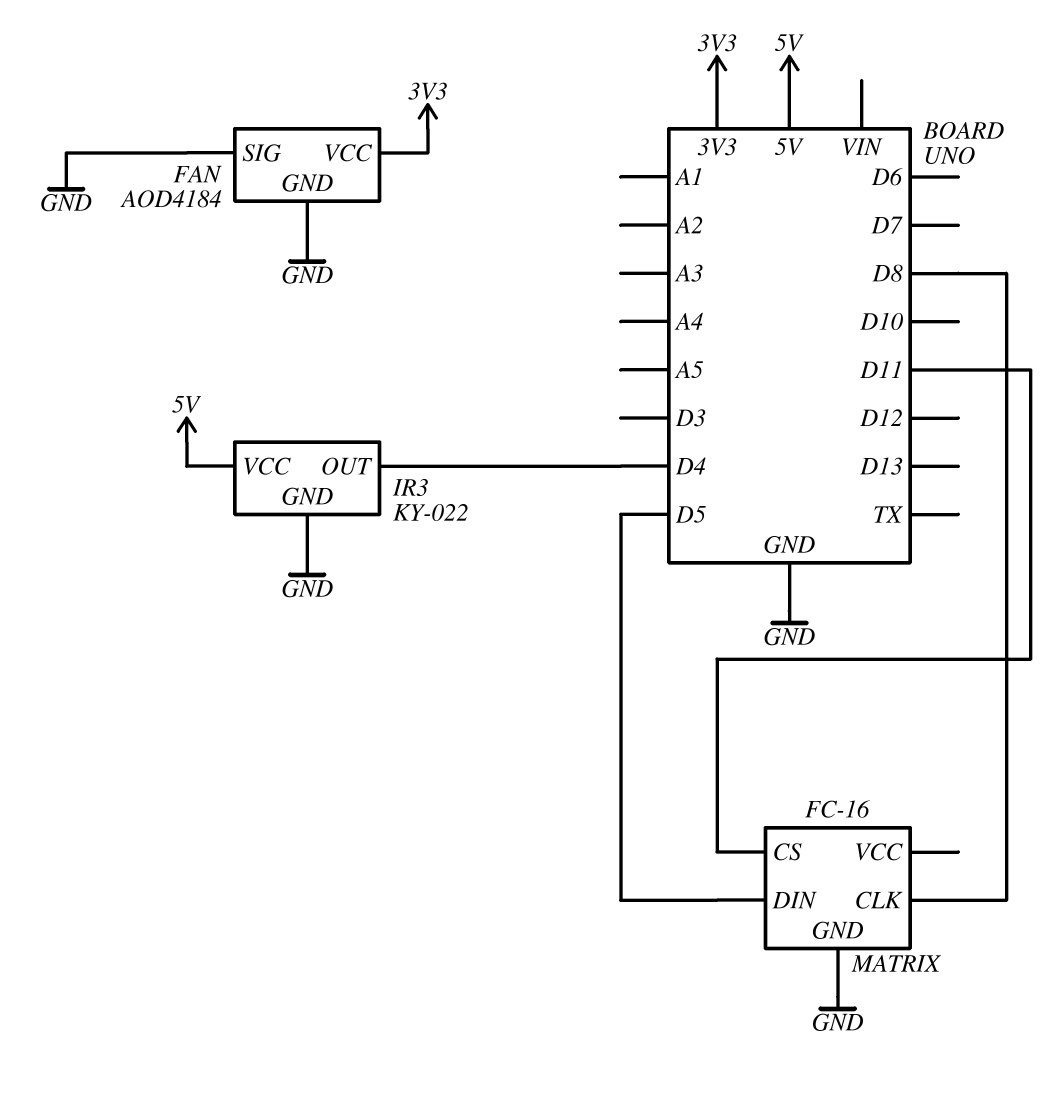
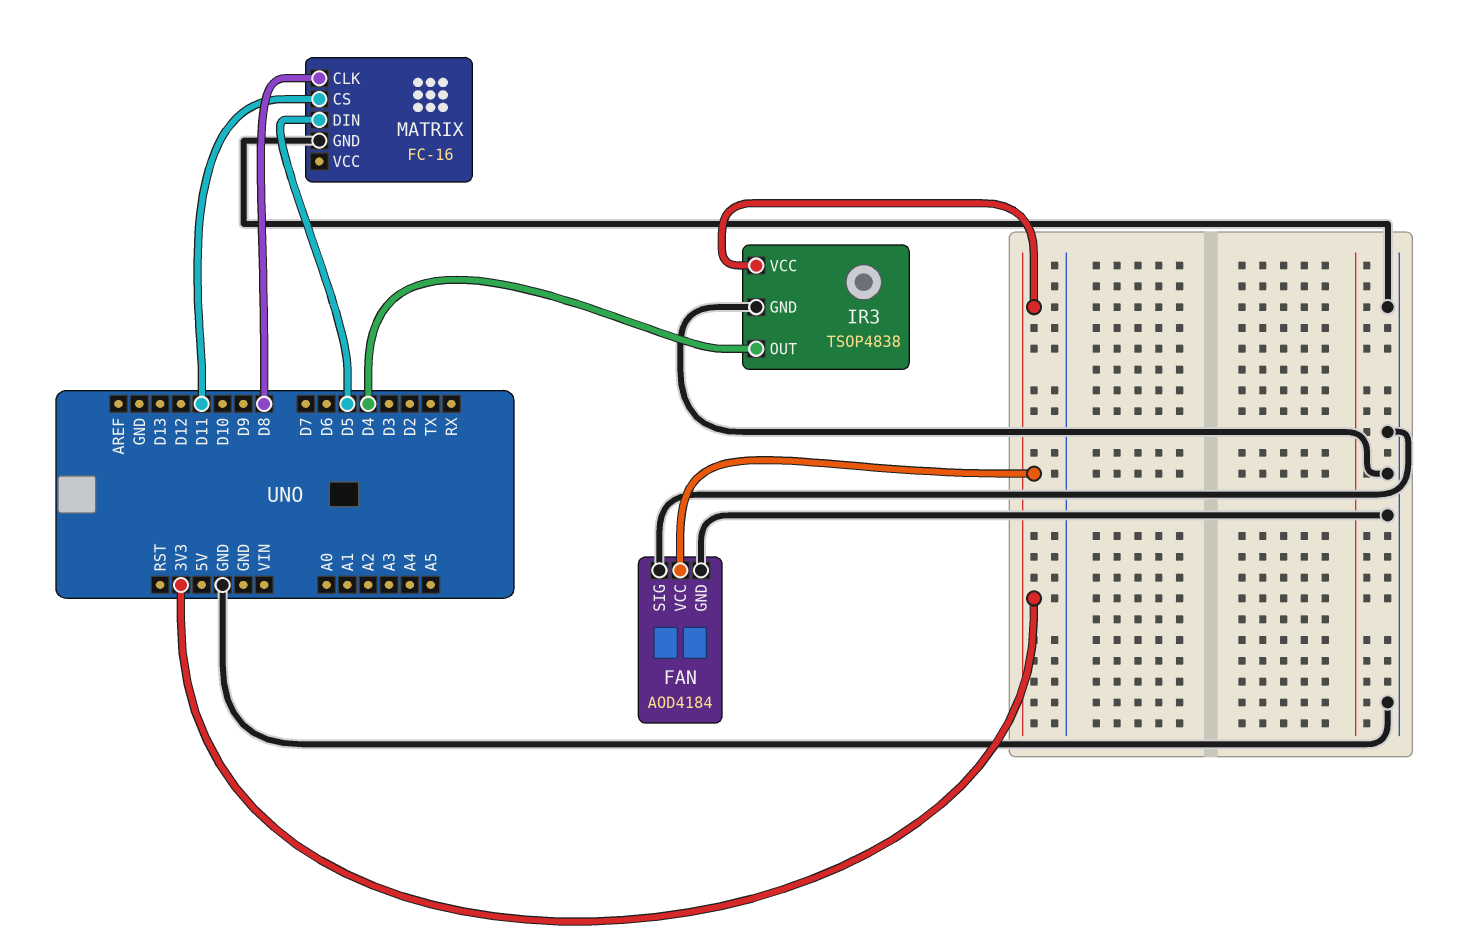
IR3: KY-022 -> TSOP4838
IR3 pin VCC: 5V -> 3V3

